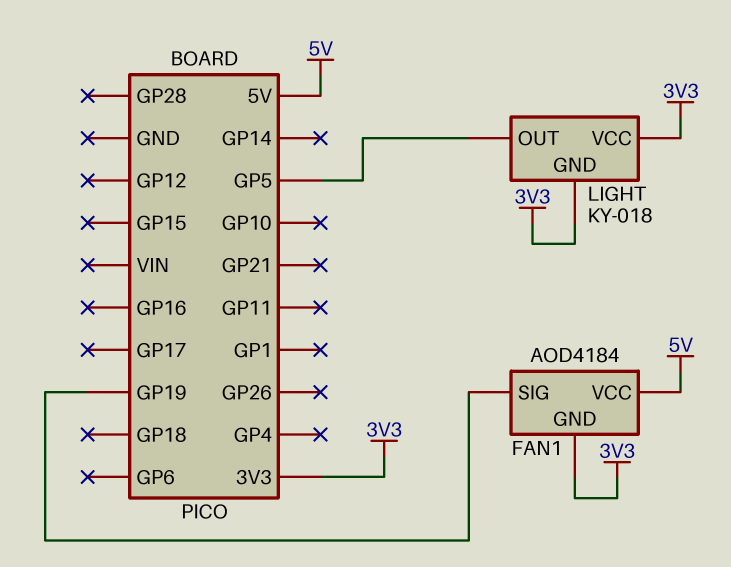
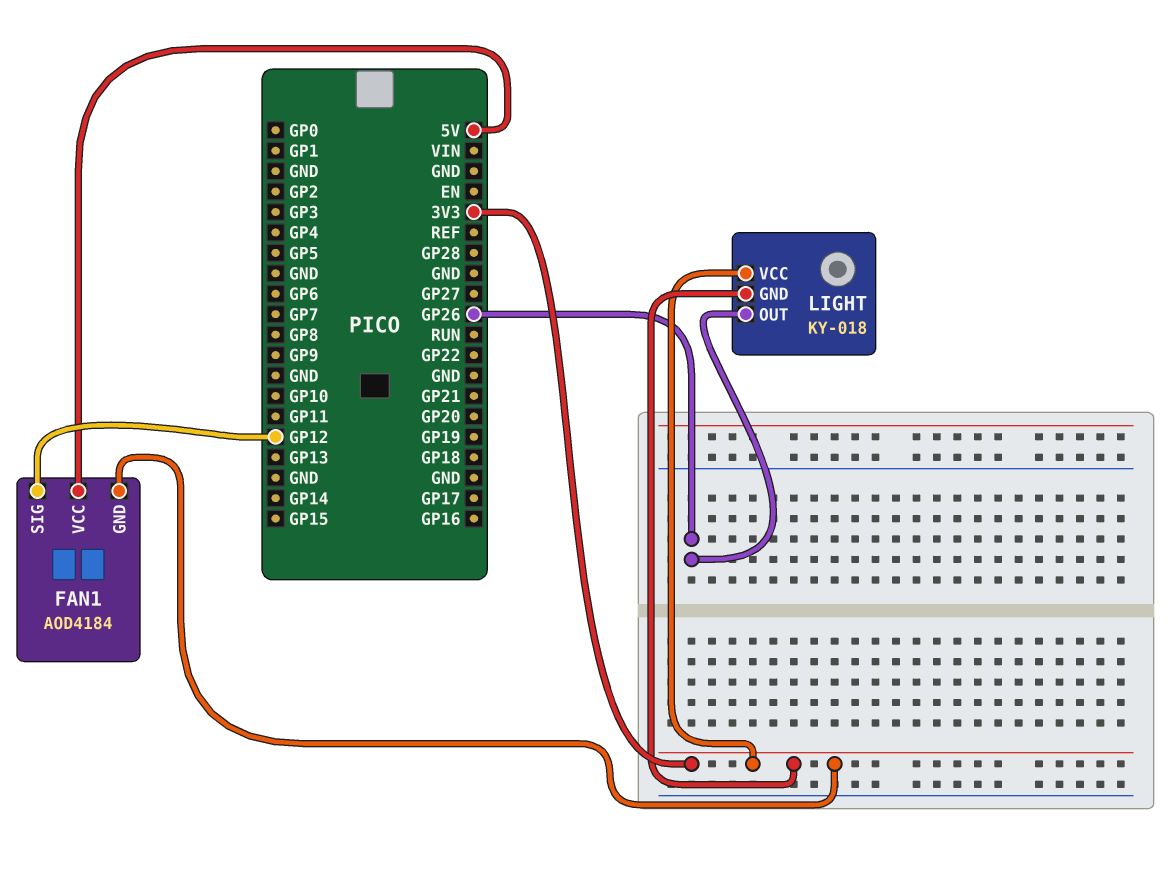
FAN1 pin SIG: GP19 -> GP12
LIGHT pin OUT: GP5 -> GP26

